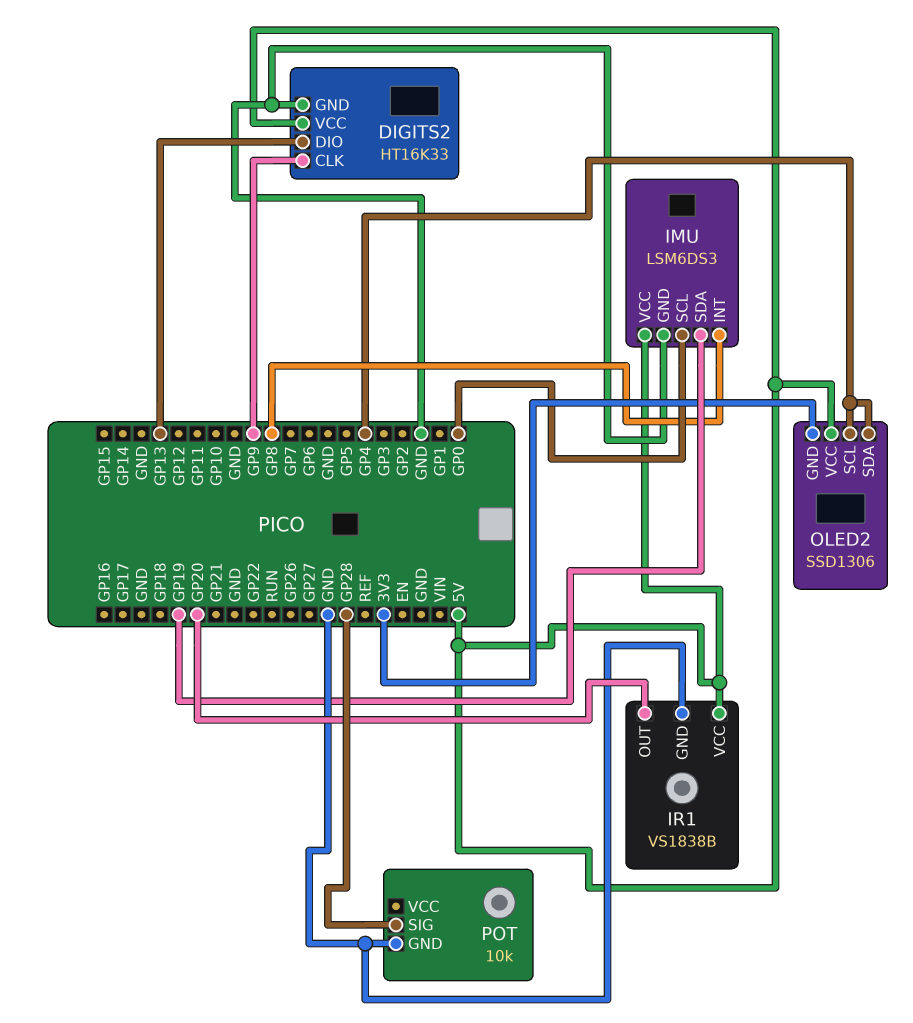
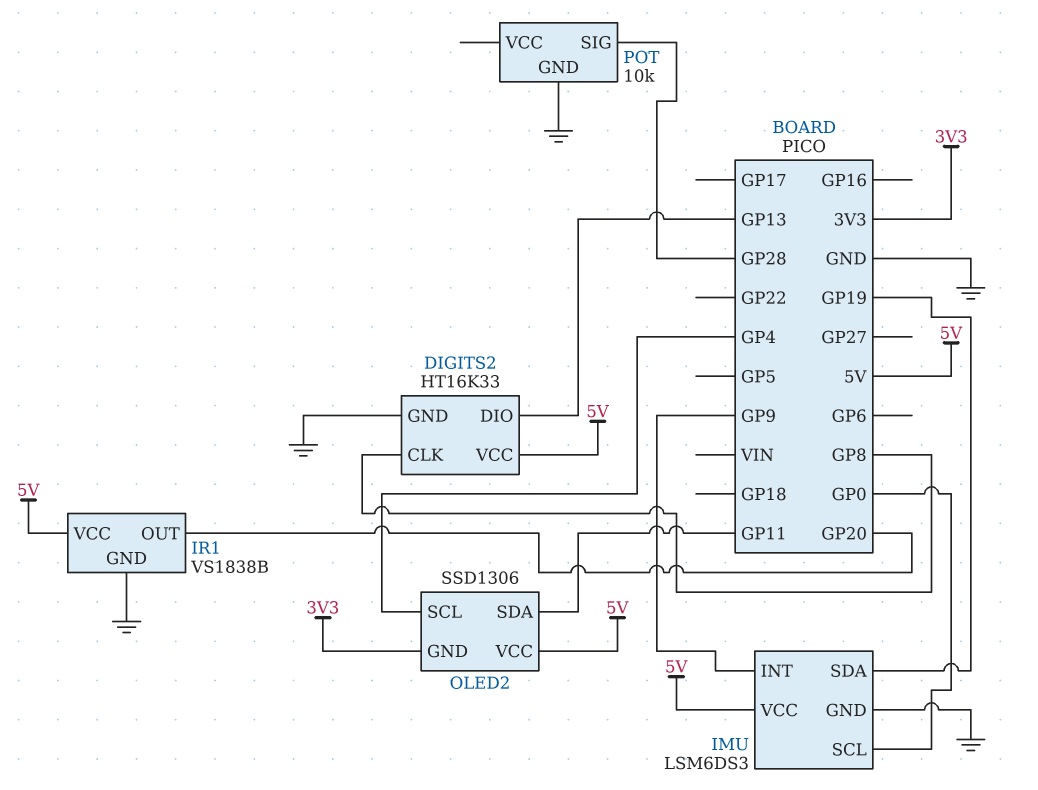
DIGITS2 pin CLK: GP9 -> GP8
IMU pin INT: GP8 -> GP9
OLED2 pin SDA: GP4 -> GP11

